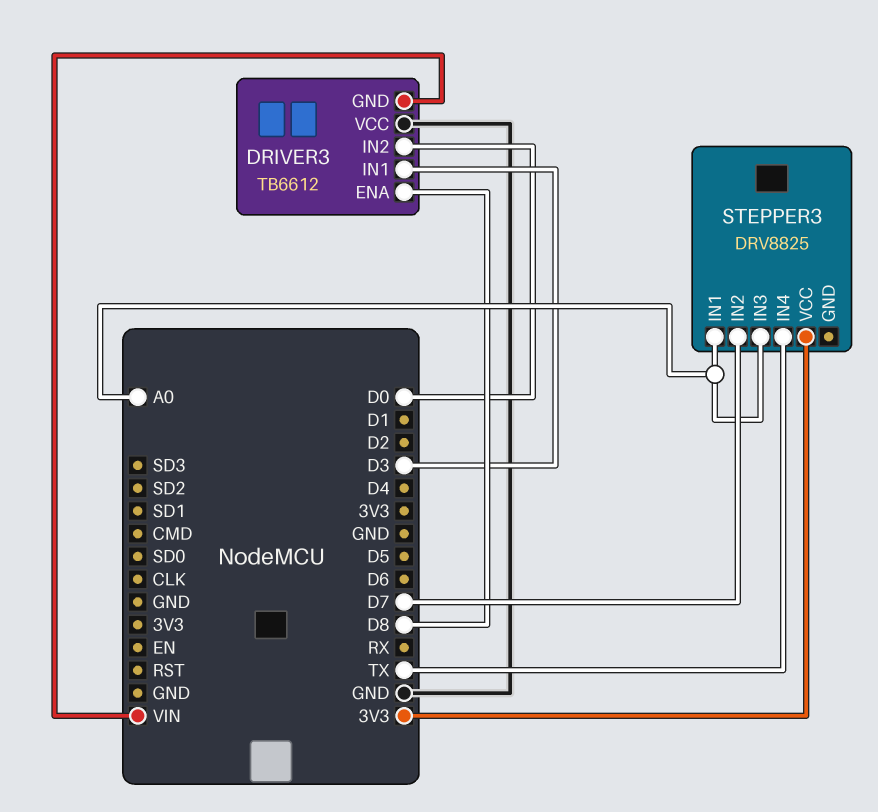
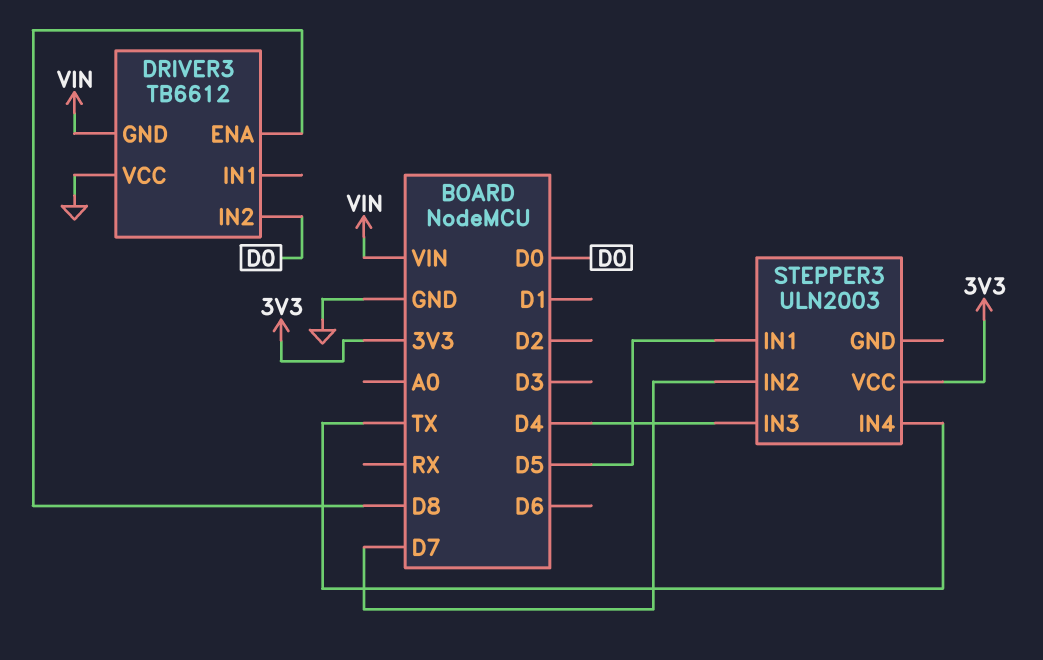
DRIVER3 pin IN1: D3 -> none
STEPPER3: DRV8825 -> ULN2003
STEPPER3 pin IN1: A0 -> D5
STEPPER3 pin IN3: A0 -> D4

